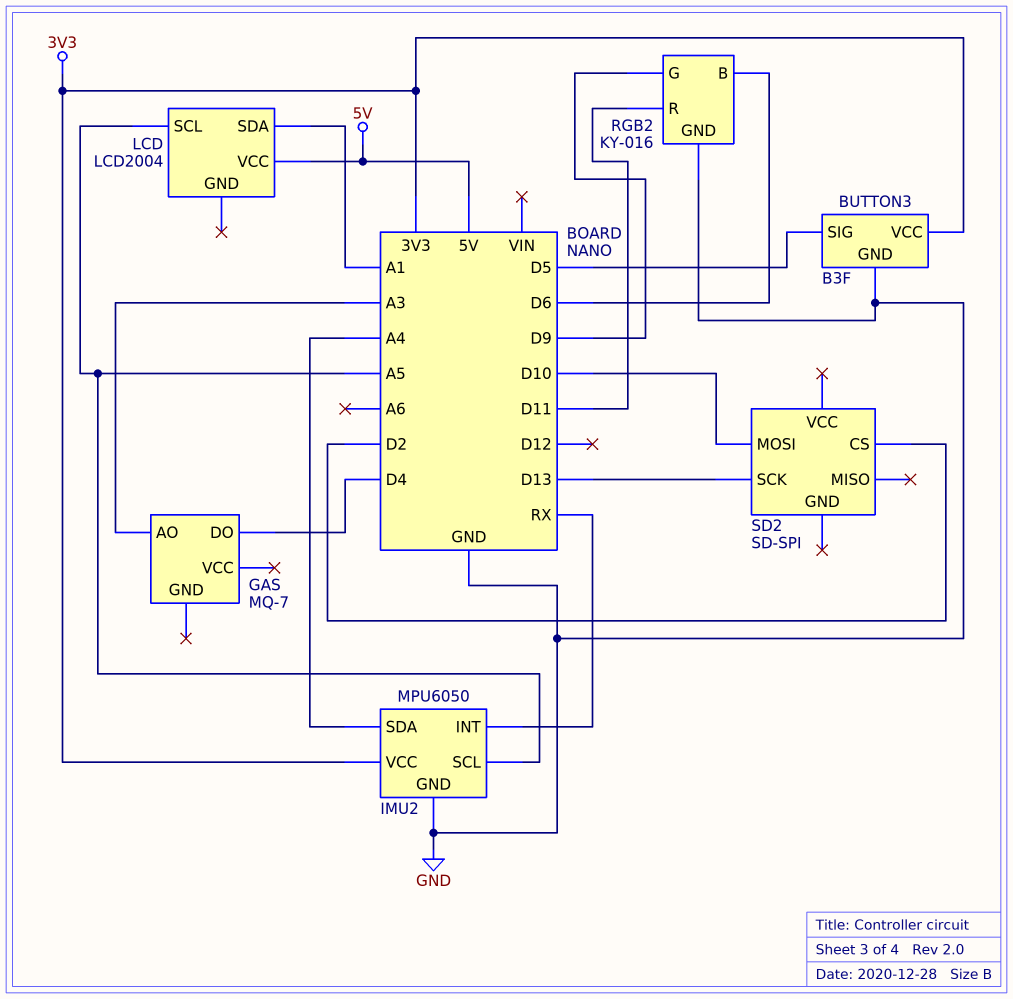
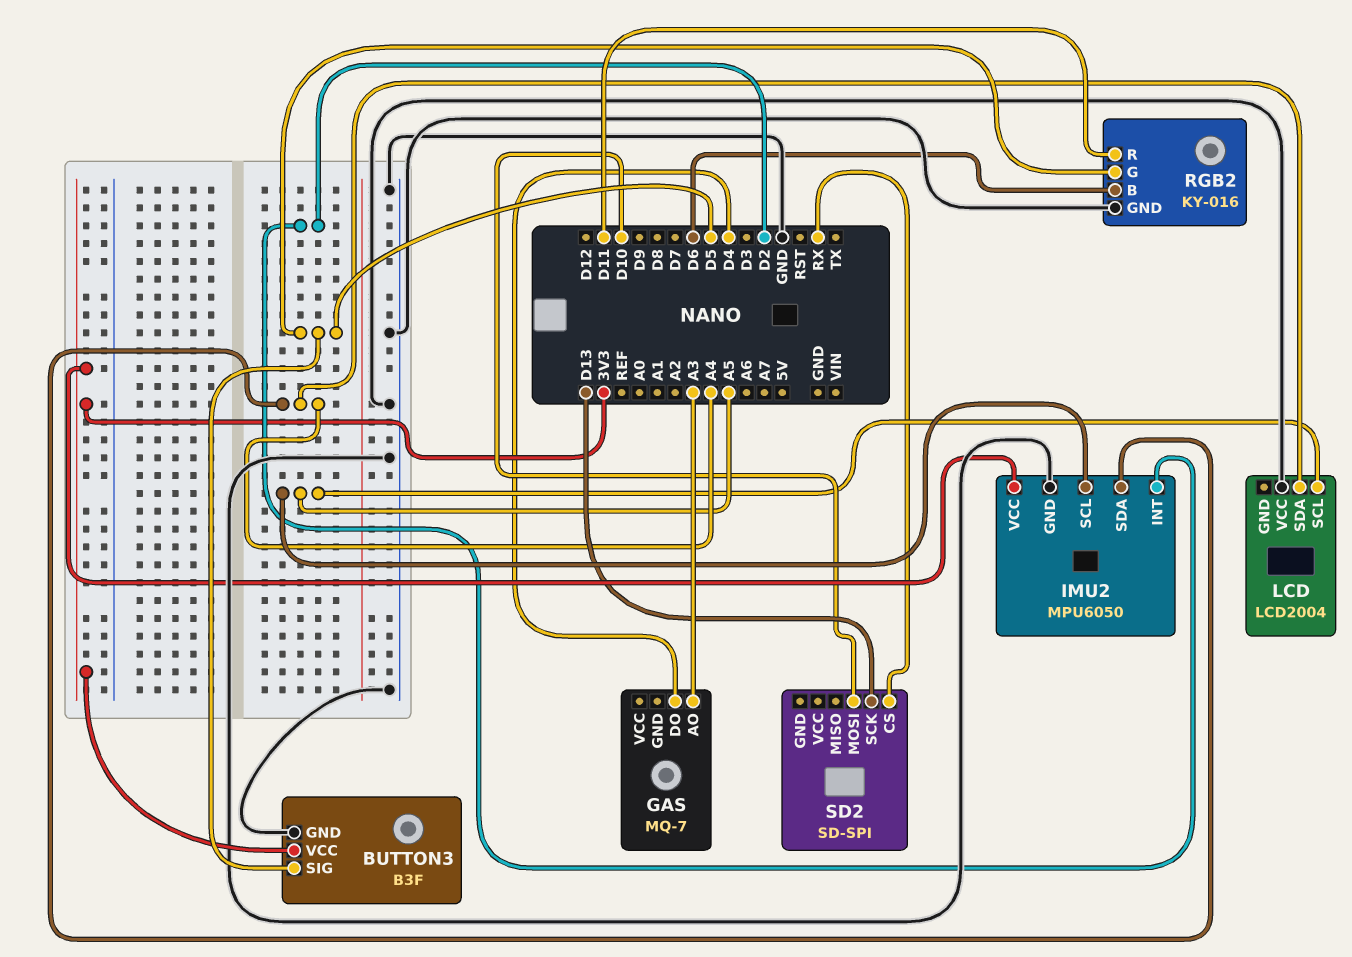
IMU2 pin INT: RX -> D2
LCD pin SDA: A1 -> A4
LCD pin VCC: 5V -> GND
RGB2 pin G: D9 -> D5
SD2 pin CS: D2 -> RX

